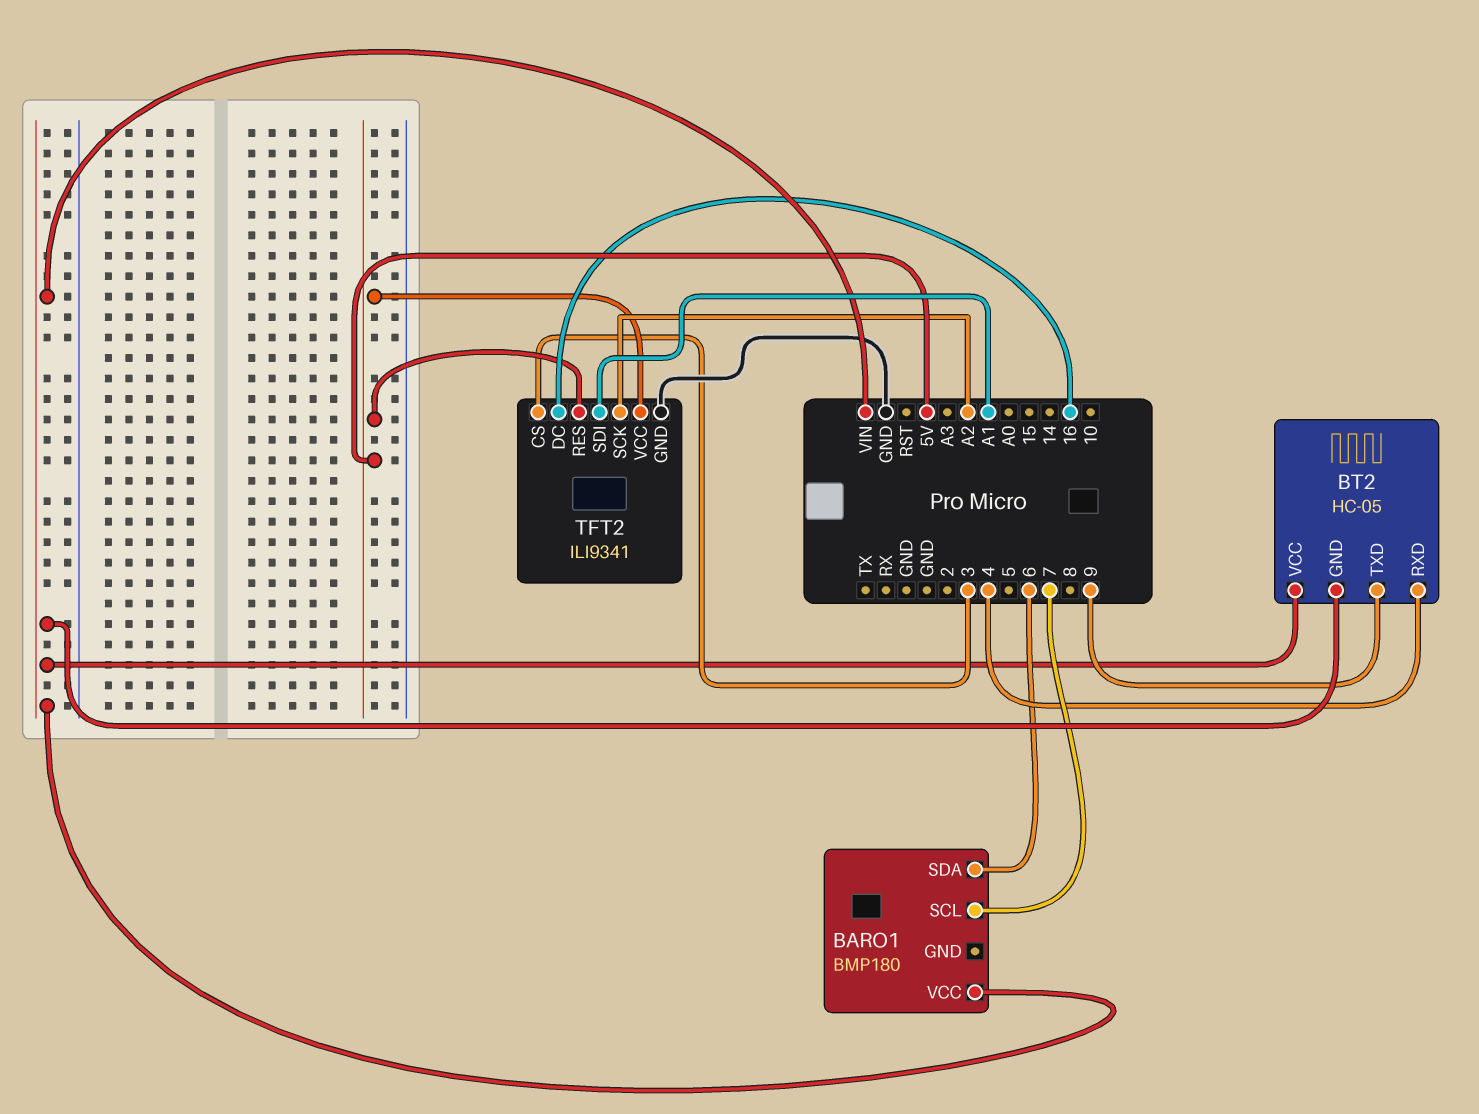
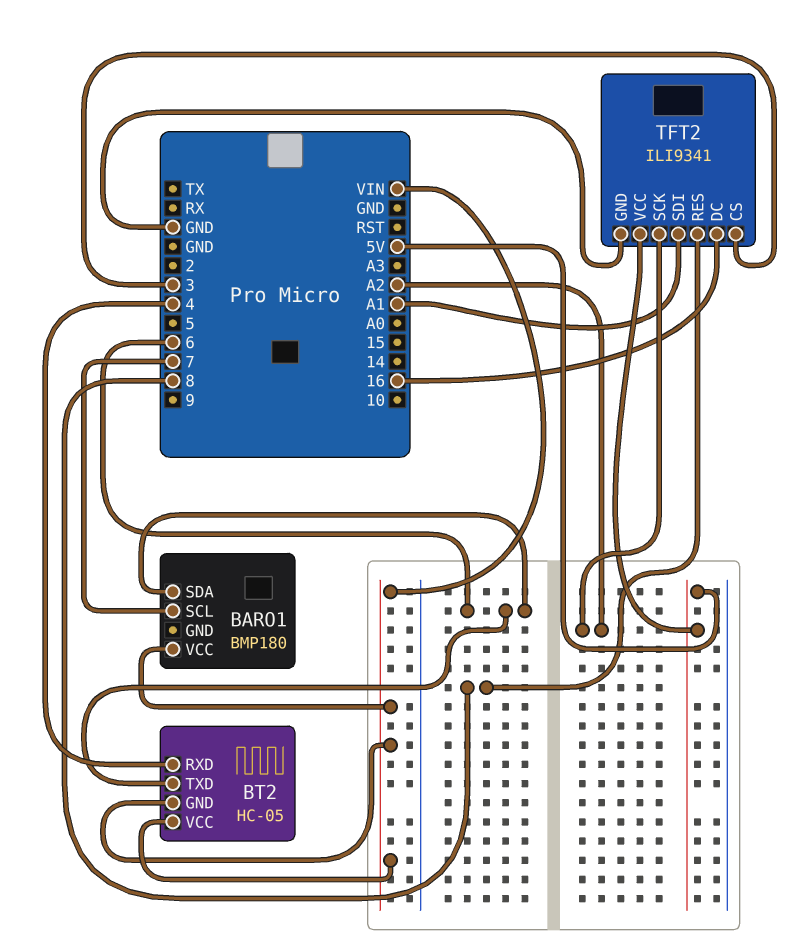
BT2 pin TXD: 9 -> 6
TFT2 pin RES: 5V -> 8

